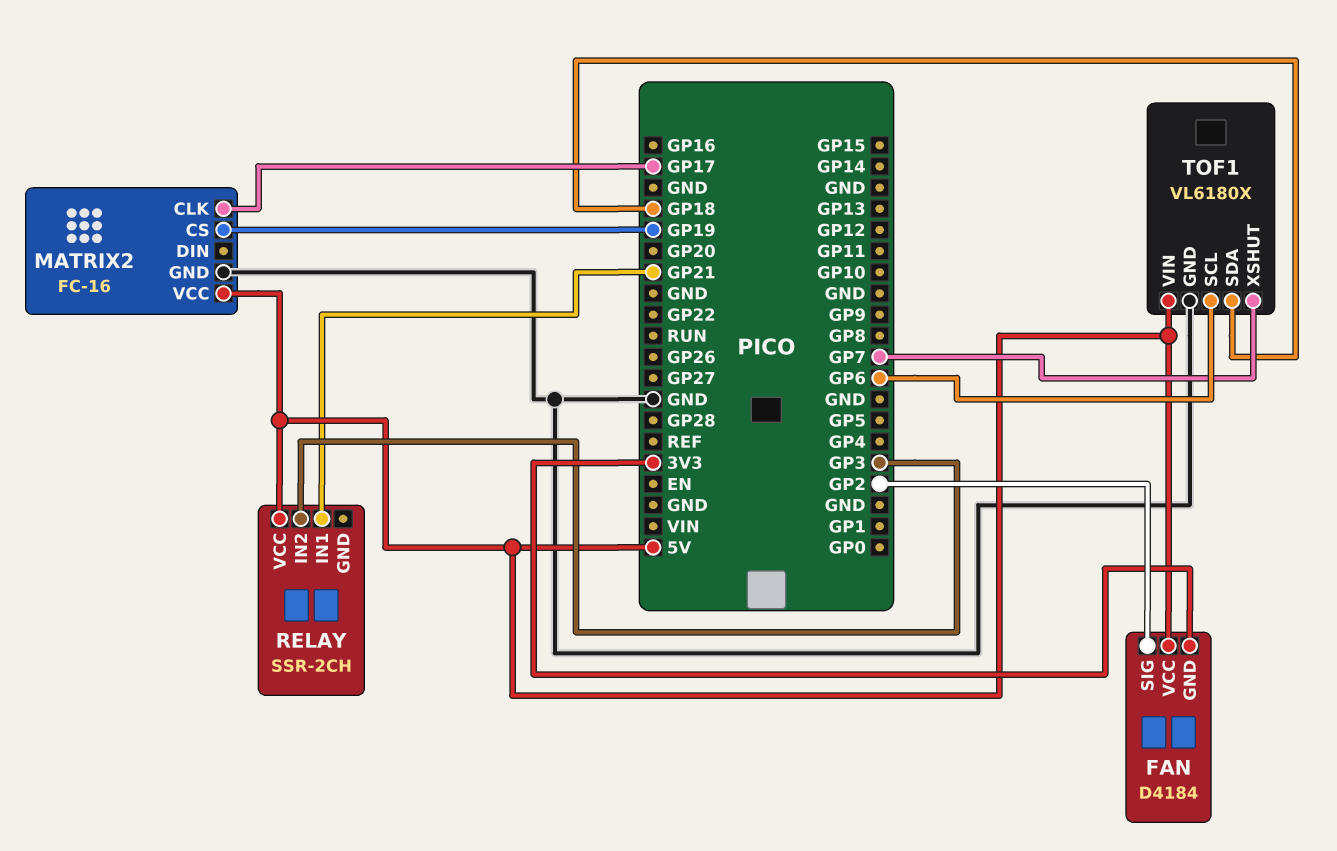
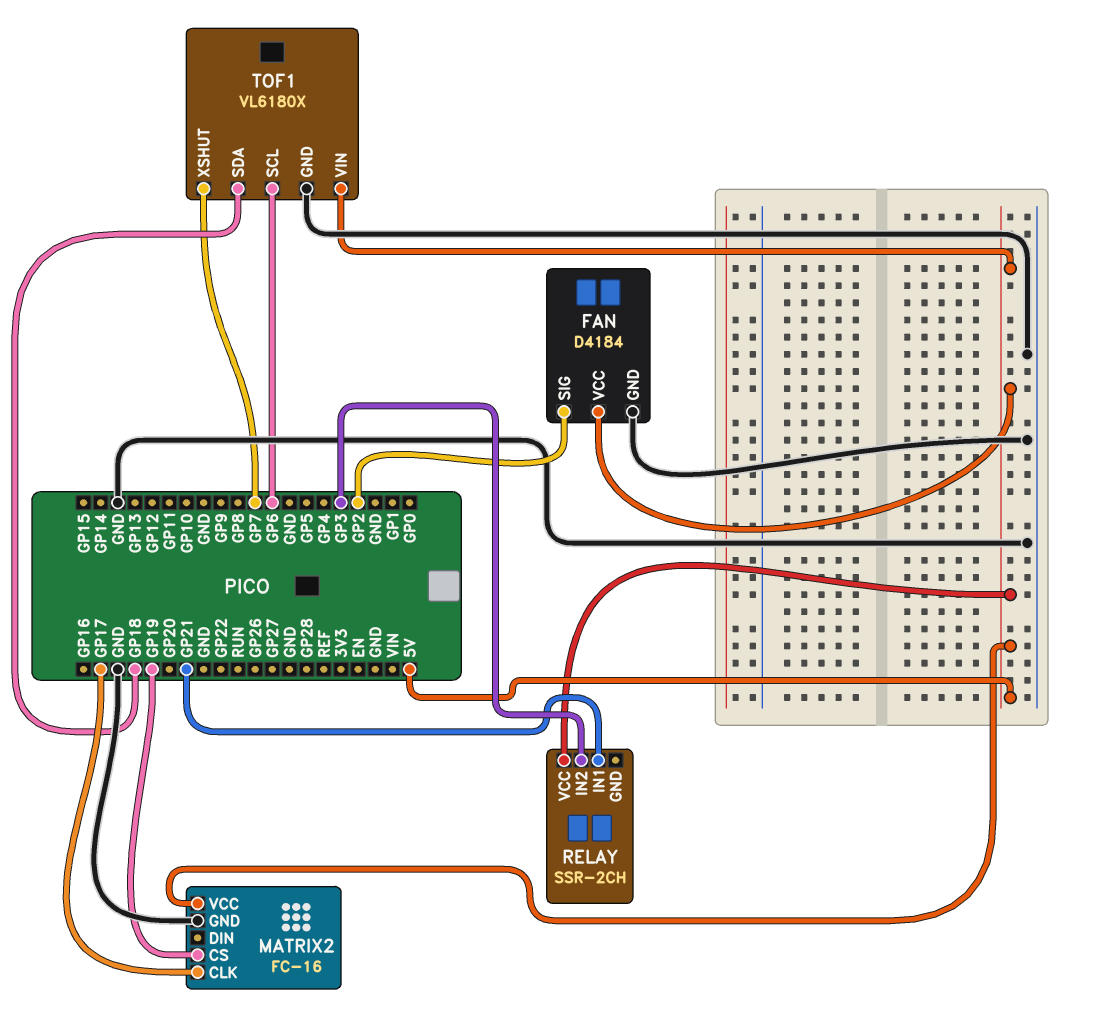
FAN pin GND: 3V3 -> GND

